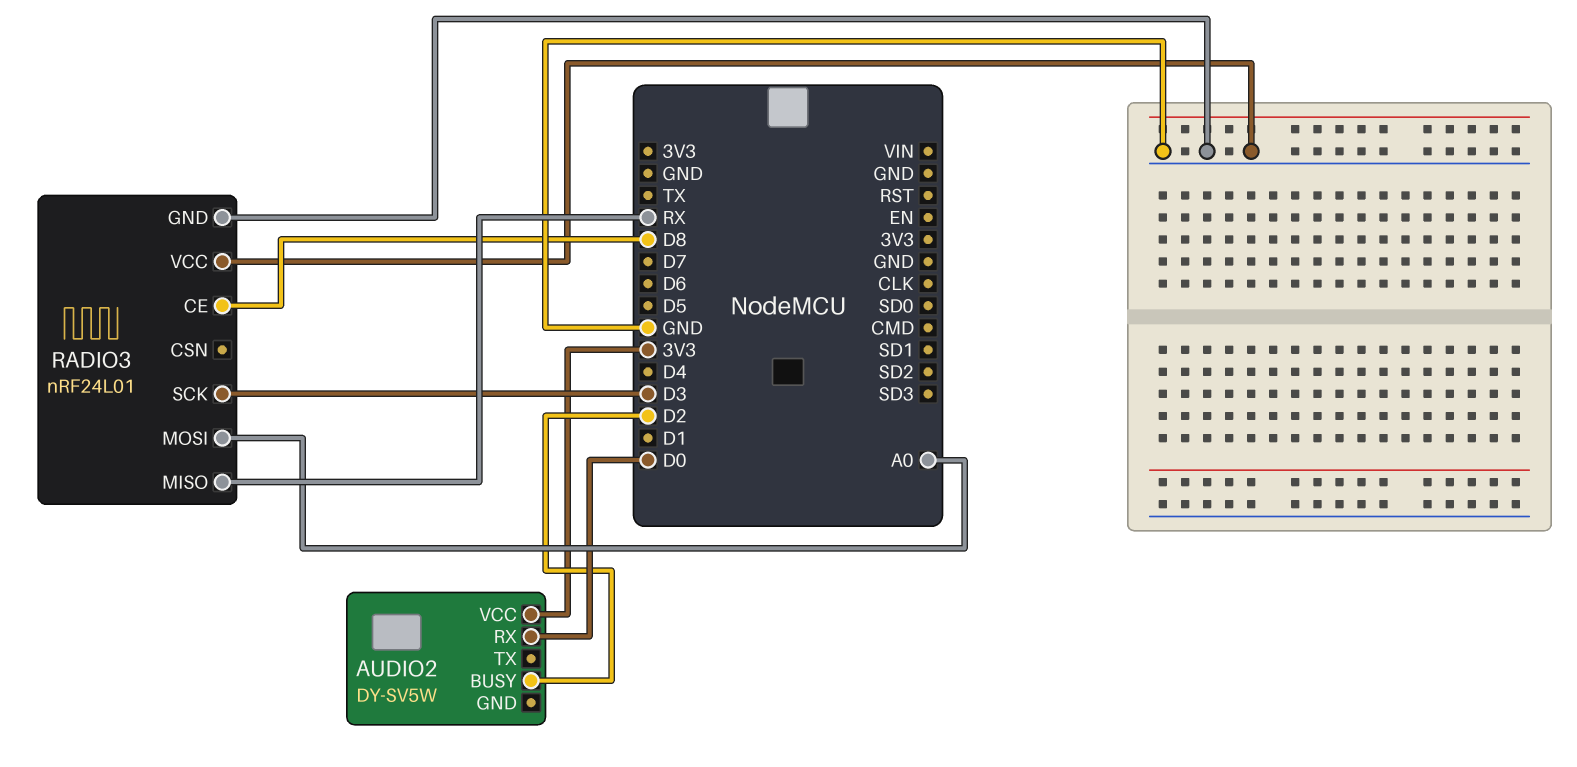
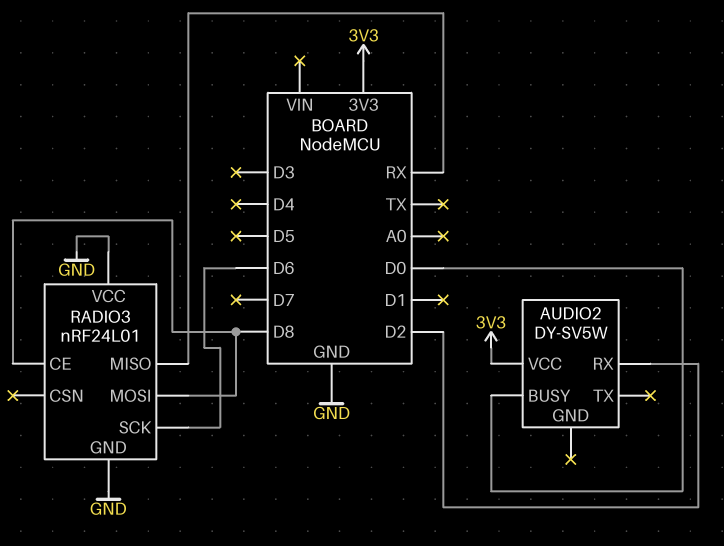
AUDIO2 pin BUSY: D2 -> D0
AUDIO2 pin RX: D0 -> D2
RADIO3 pin MOSI: A0 -> D8
RADIO3 pin SCK: D3 -> D6

